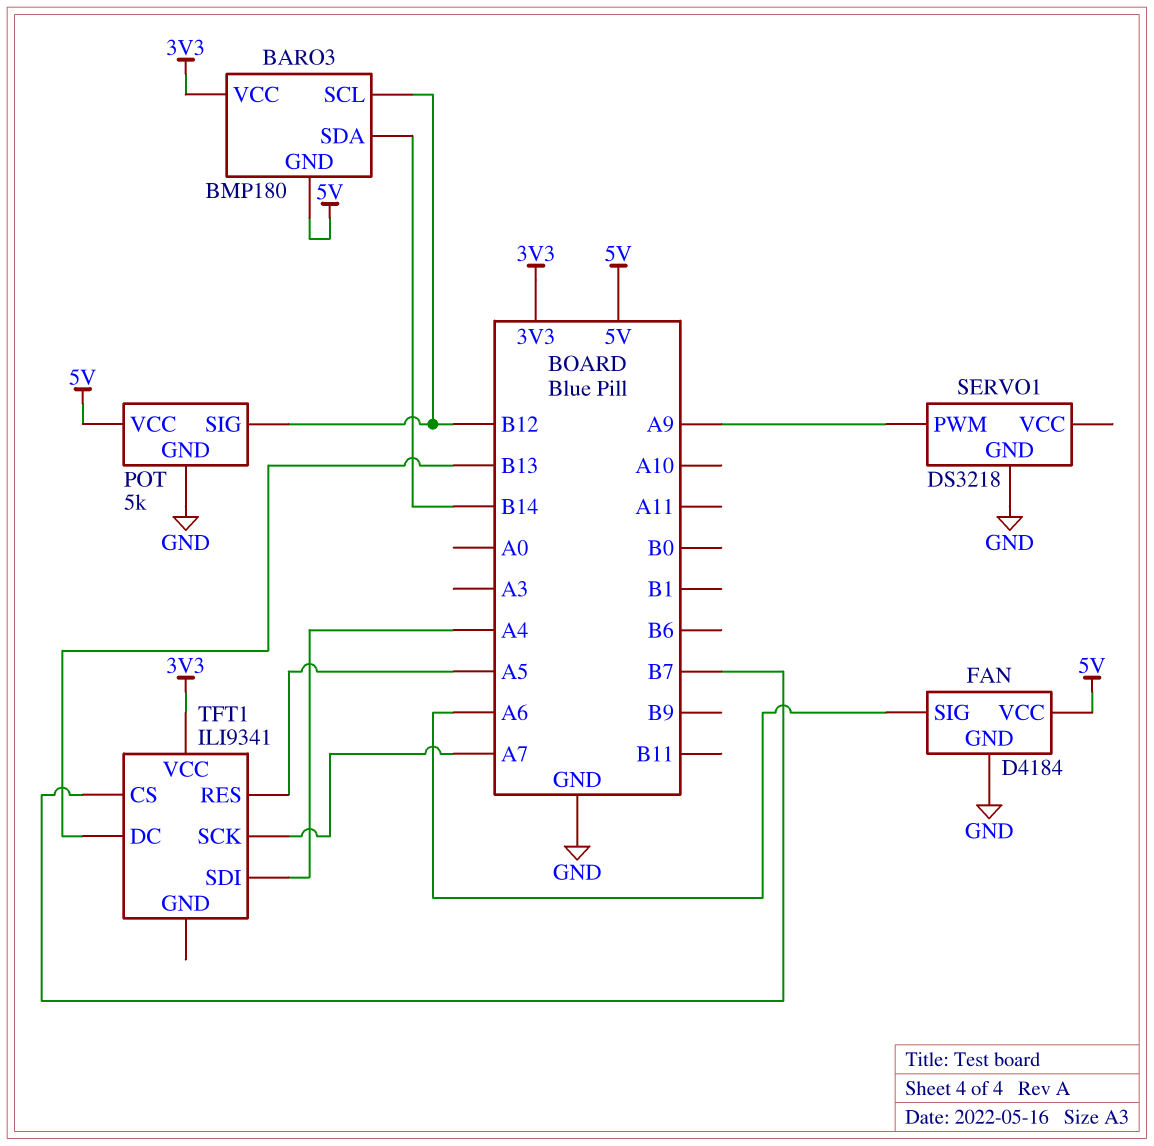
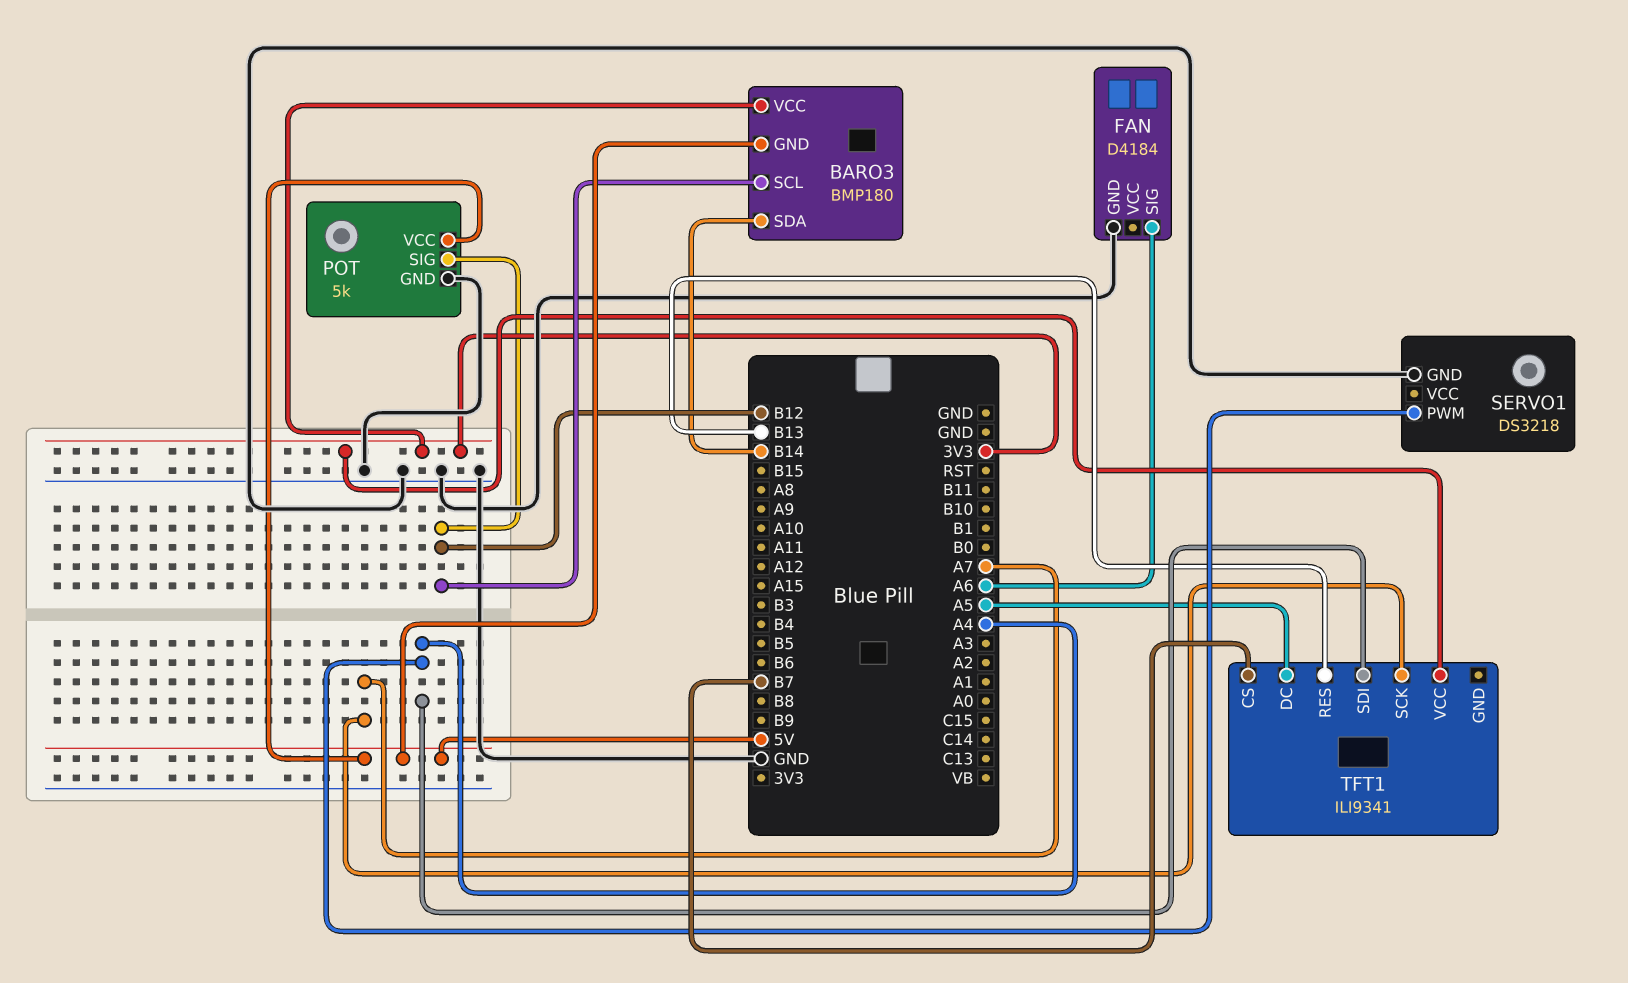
FAN pin VCC: 5V -> none
SERVO1 pin PWM: A9 -> A4
TFT1 pin DC: B13 -> A5
TFT1 pin RES: A5 -> B13

